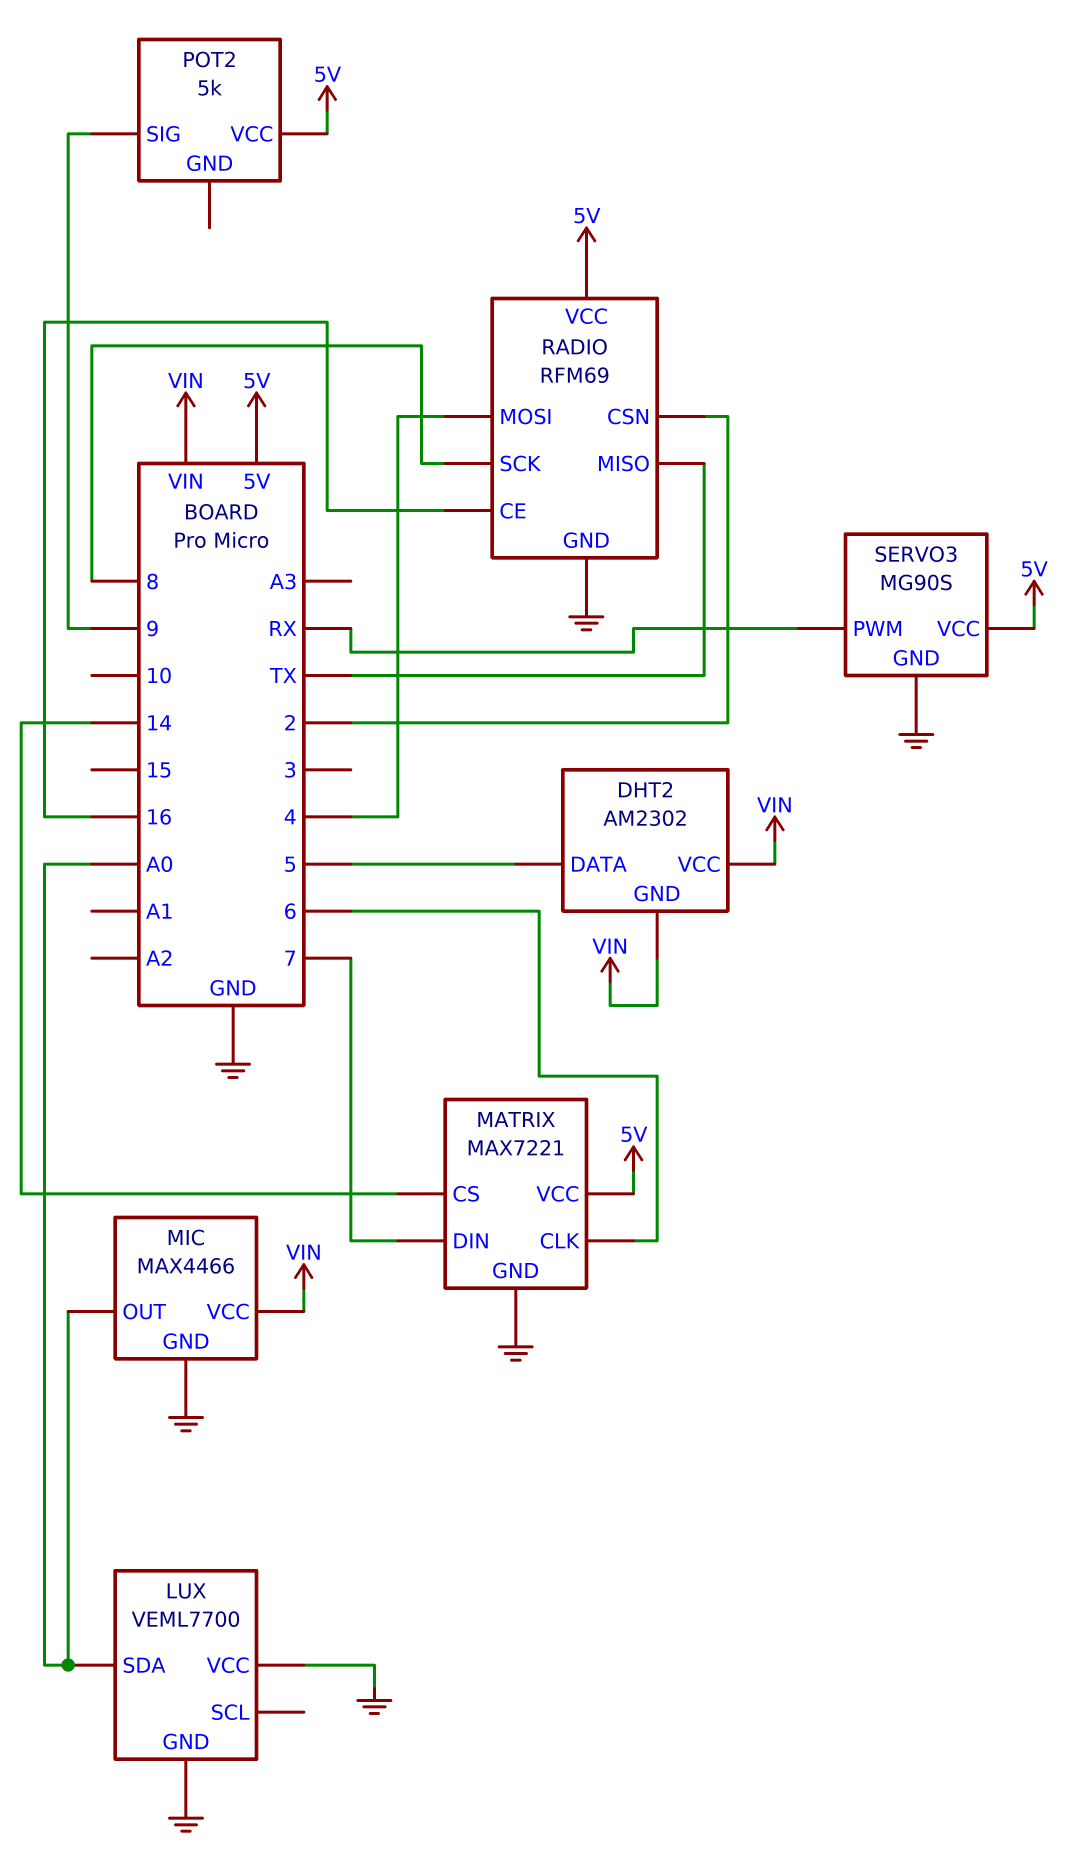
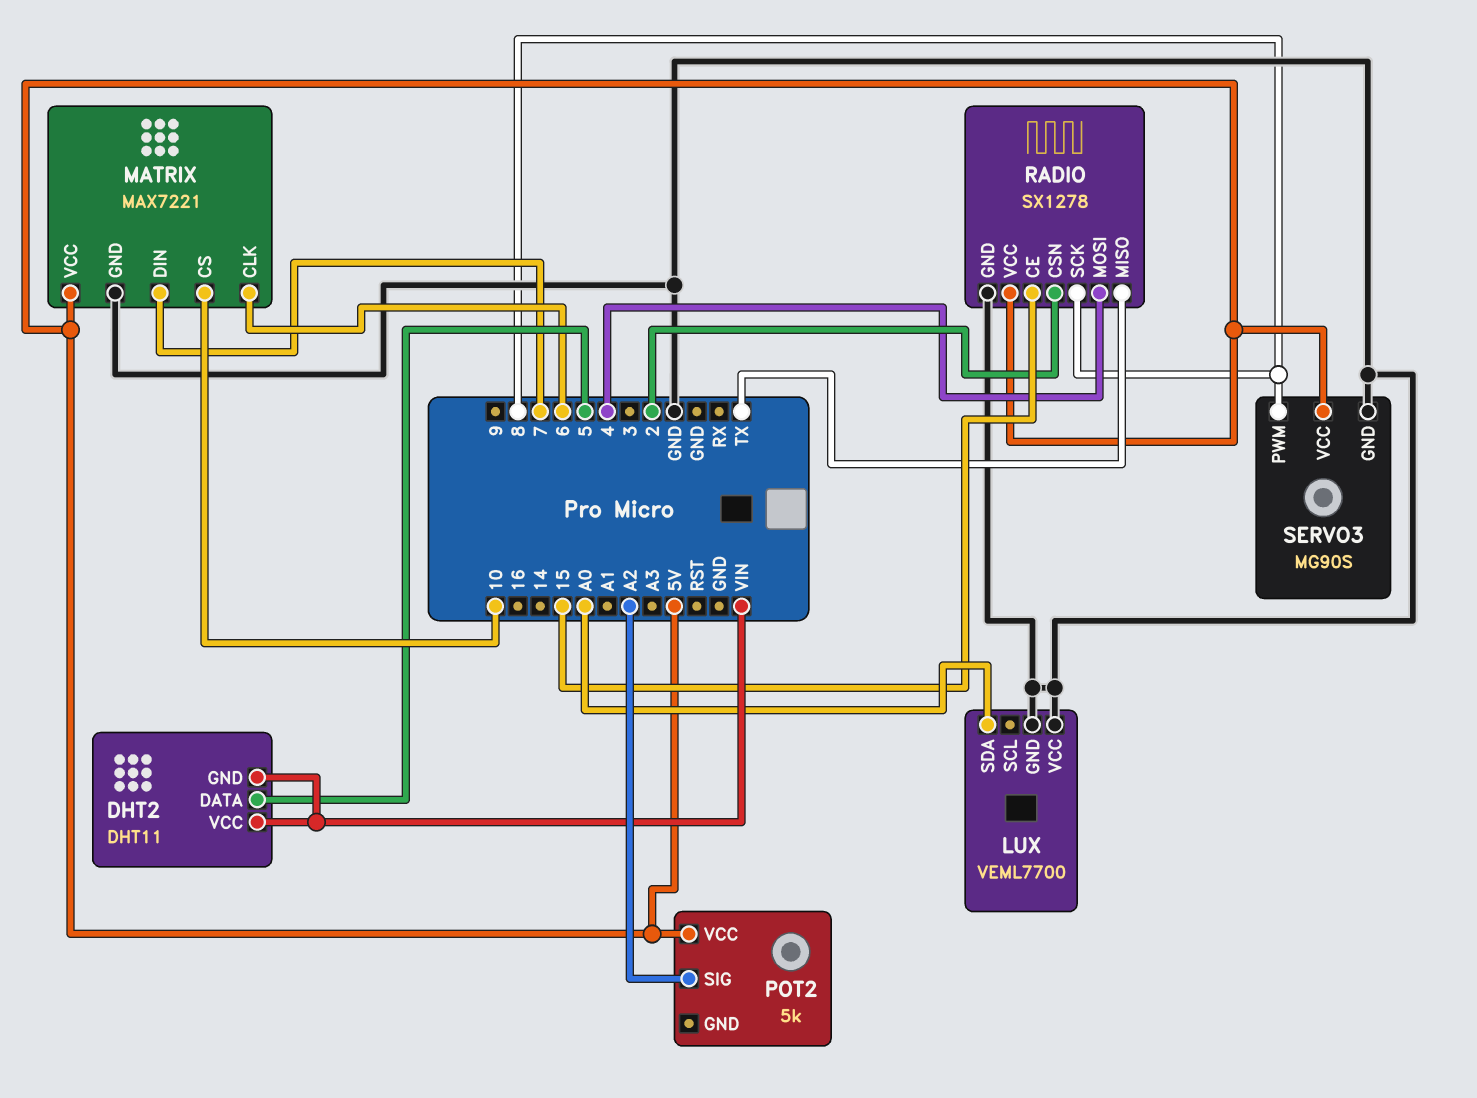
DHT2: AM2302 -> DHT11
MATRIX pin CS: 14 -> 10
MIC: MAX4466 -> none
MIC pin GND: GND -> none
MIC pin OUT: A0 -> none
MIC pin VCC: VIN -> none
POT2 pin SIG: 9 -> A2
RADIO: RFM69 -> SX1278
RADIO pin CE: 16 -> 15
SERVO3 pin PWM: RX -> 8

